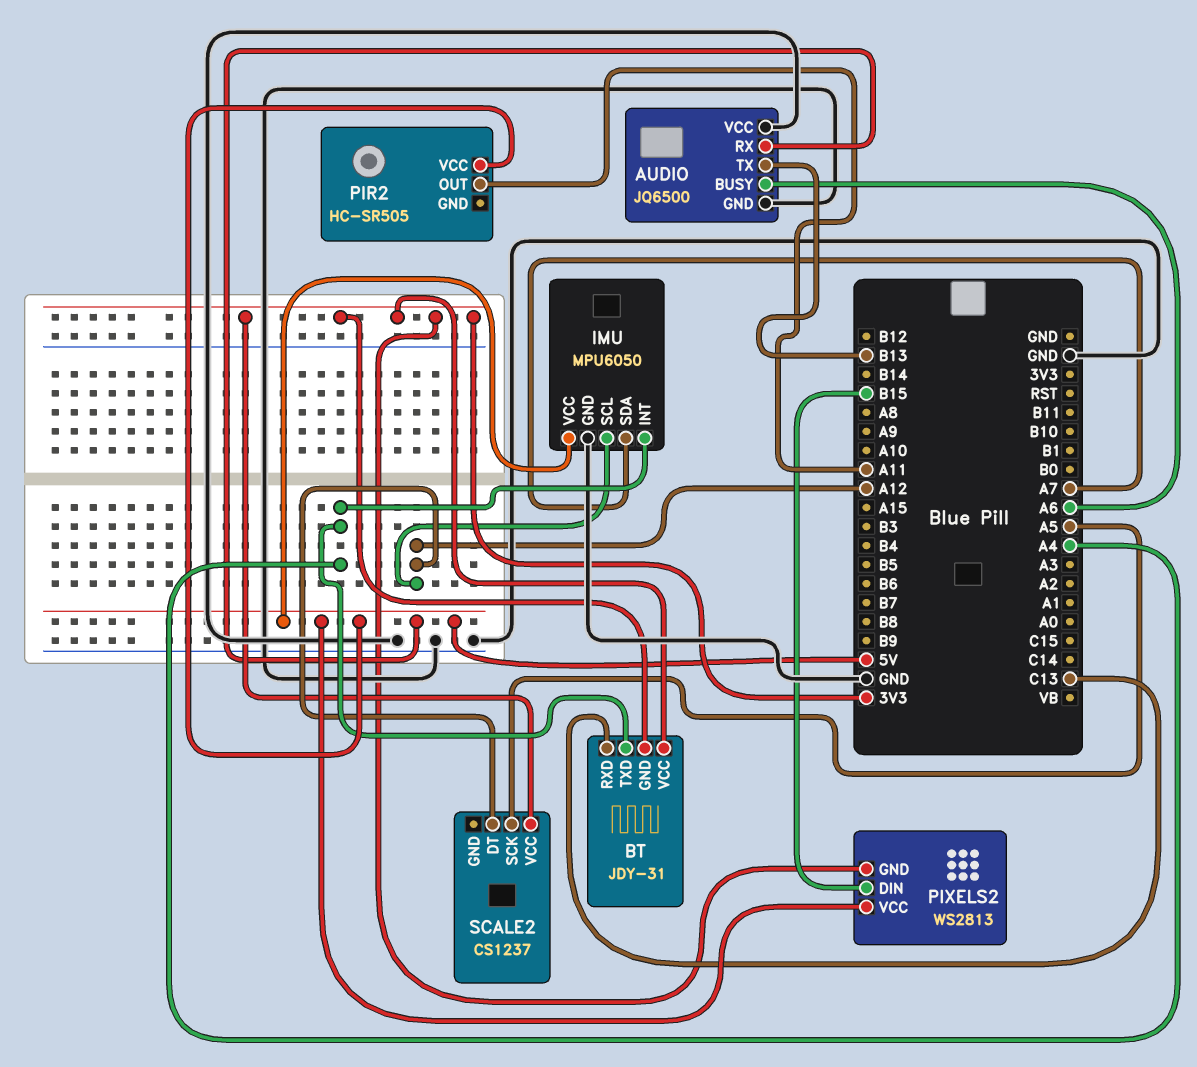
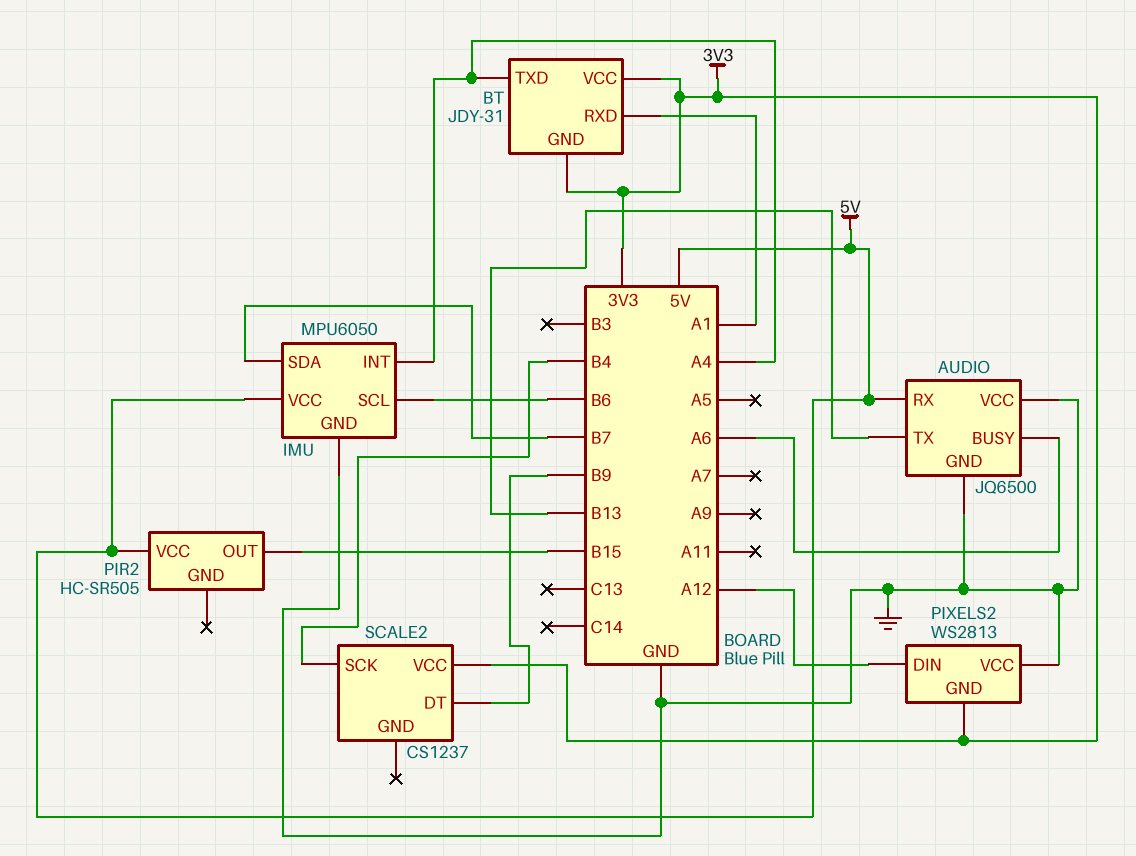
BT pin RXD: C13 -> A1
IMU pin SCL: A12 -> B6
IMU pin SDA: A7 -> B7
PIR2 pin OUT: A11 -> B15
PIXELS2 pin DIN: B15 -> A12
PIXELS2 pin VCC: 5V -> GND
SCALE2 pin DT: A12 -> B9
SCALE2 pin SCK: A5 -> B4

